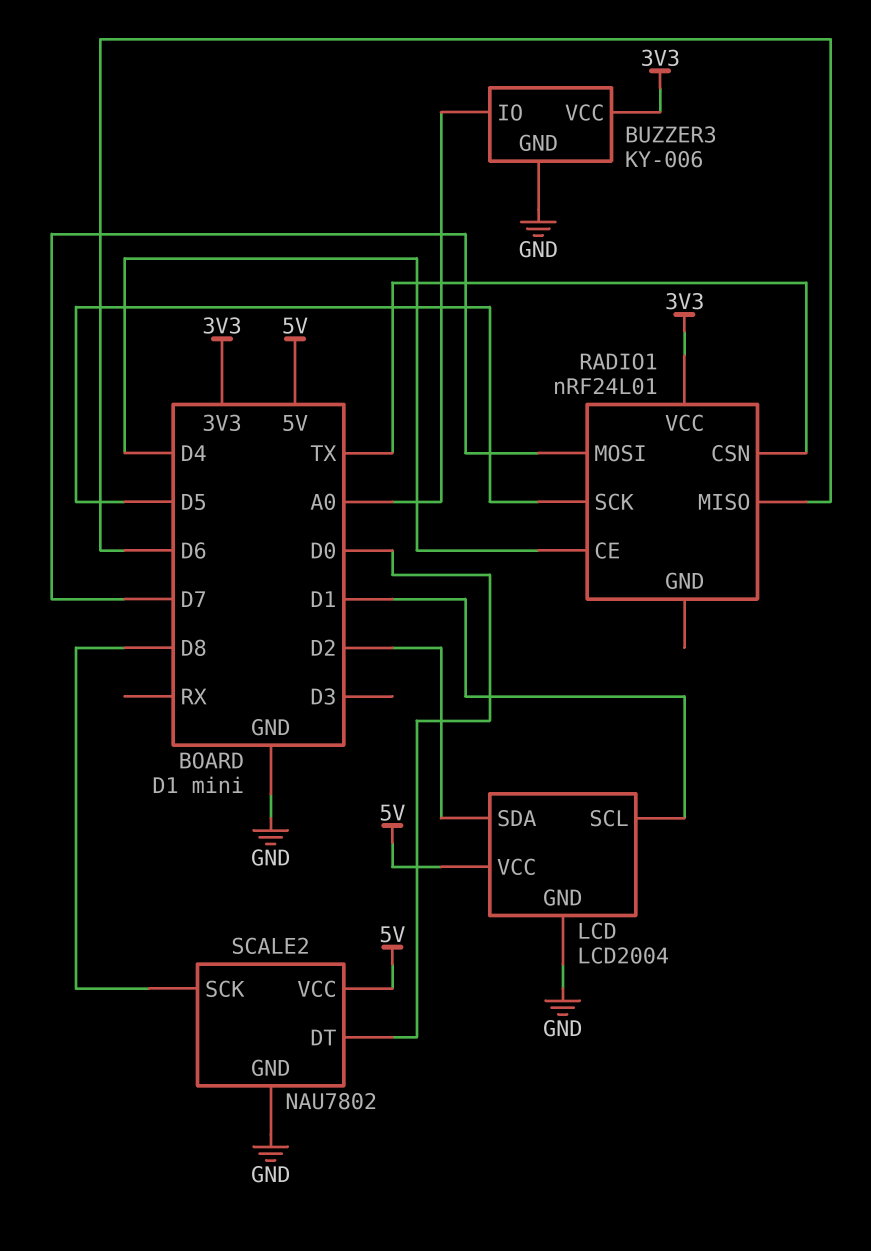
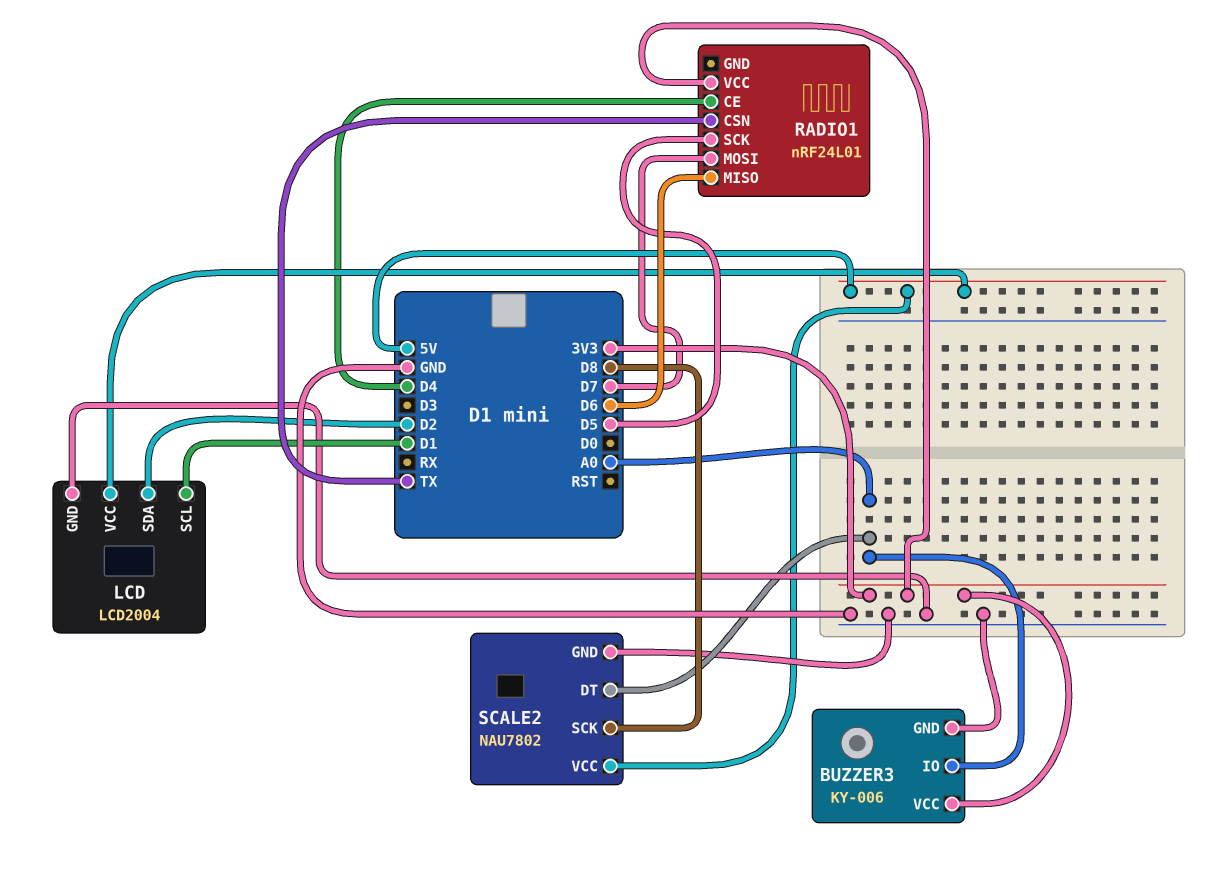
SCALE2 pin DT: D0 -> A0

